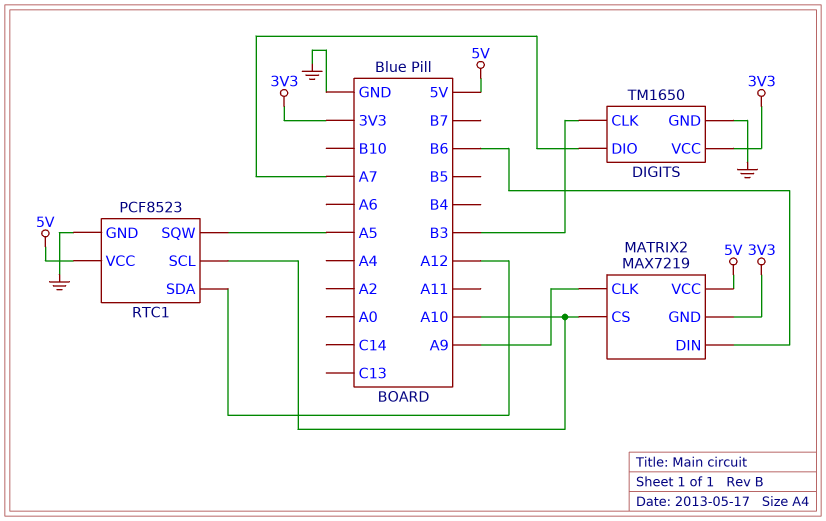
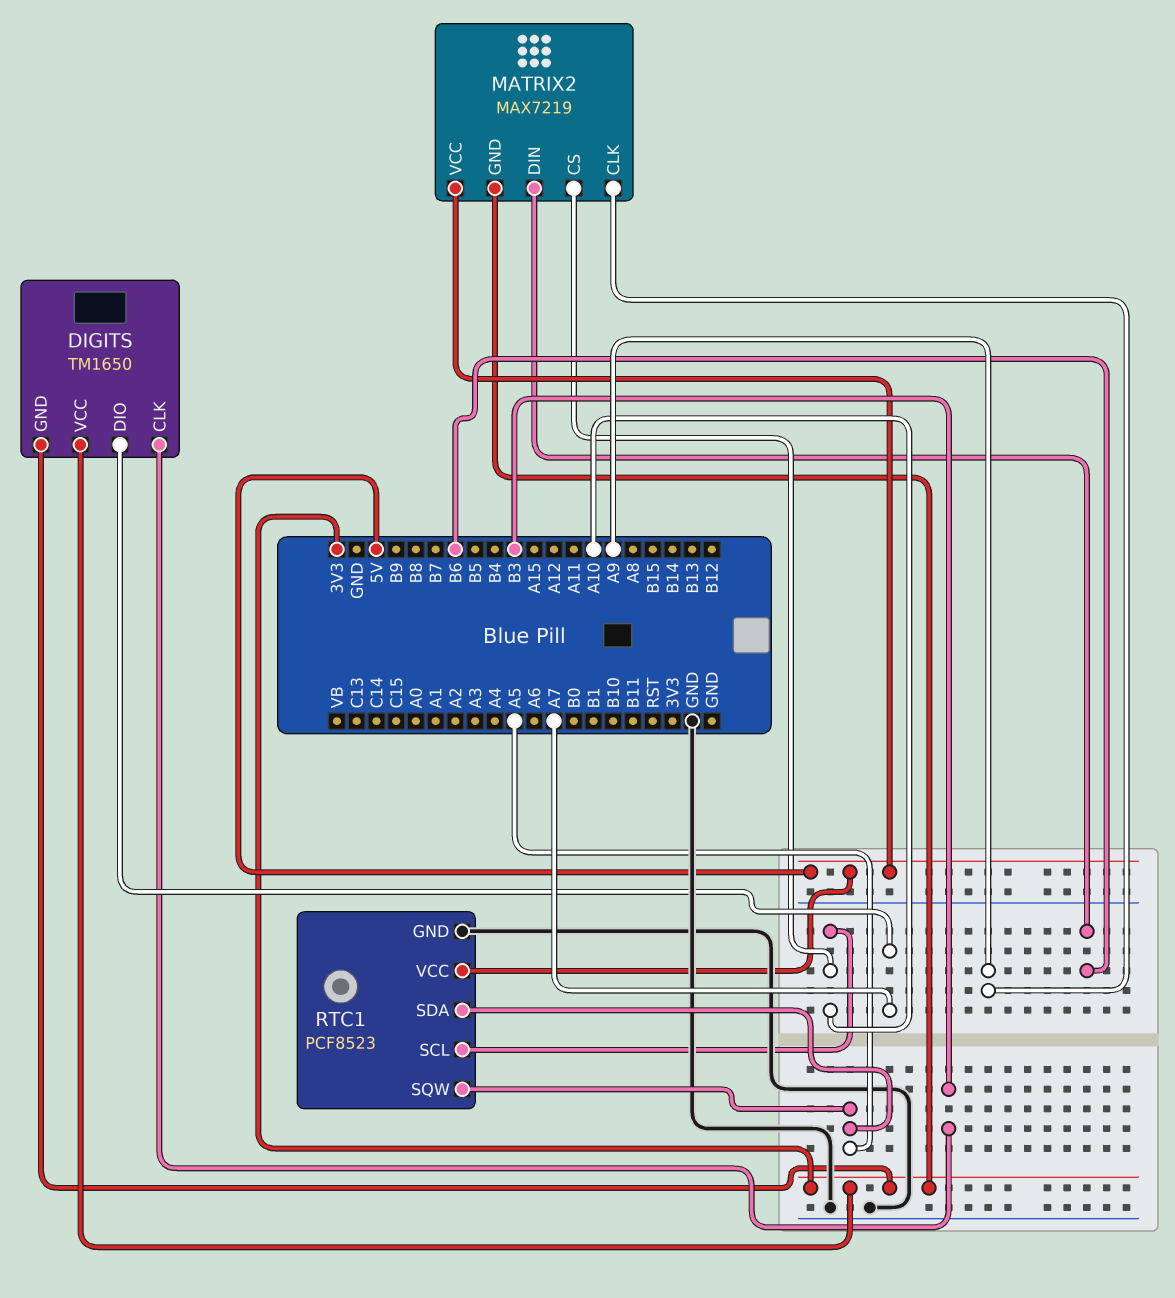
DIGITS pin GND: GND -> 3V3
RTC1 pin SDA: A12 -> A5

